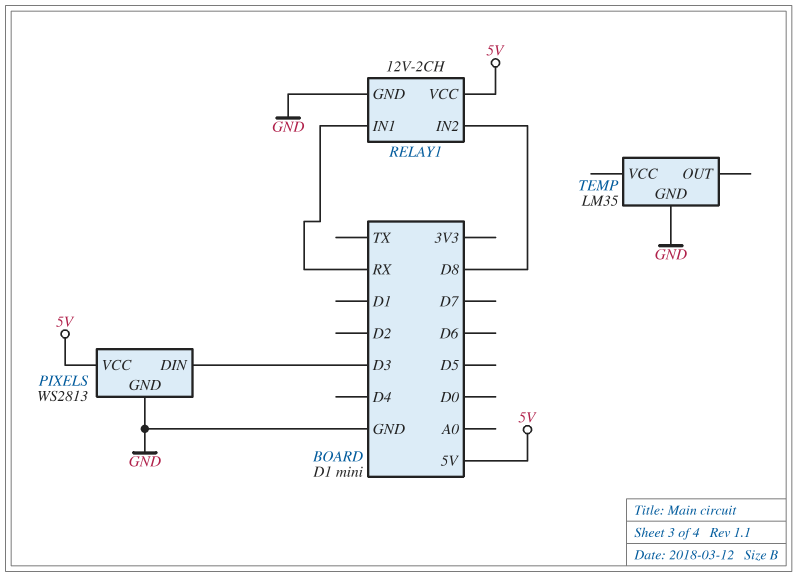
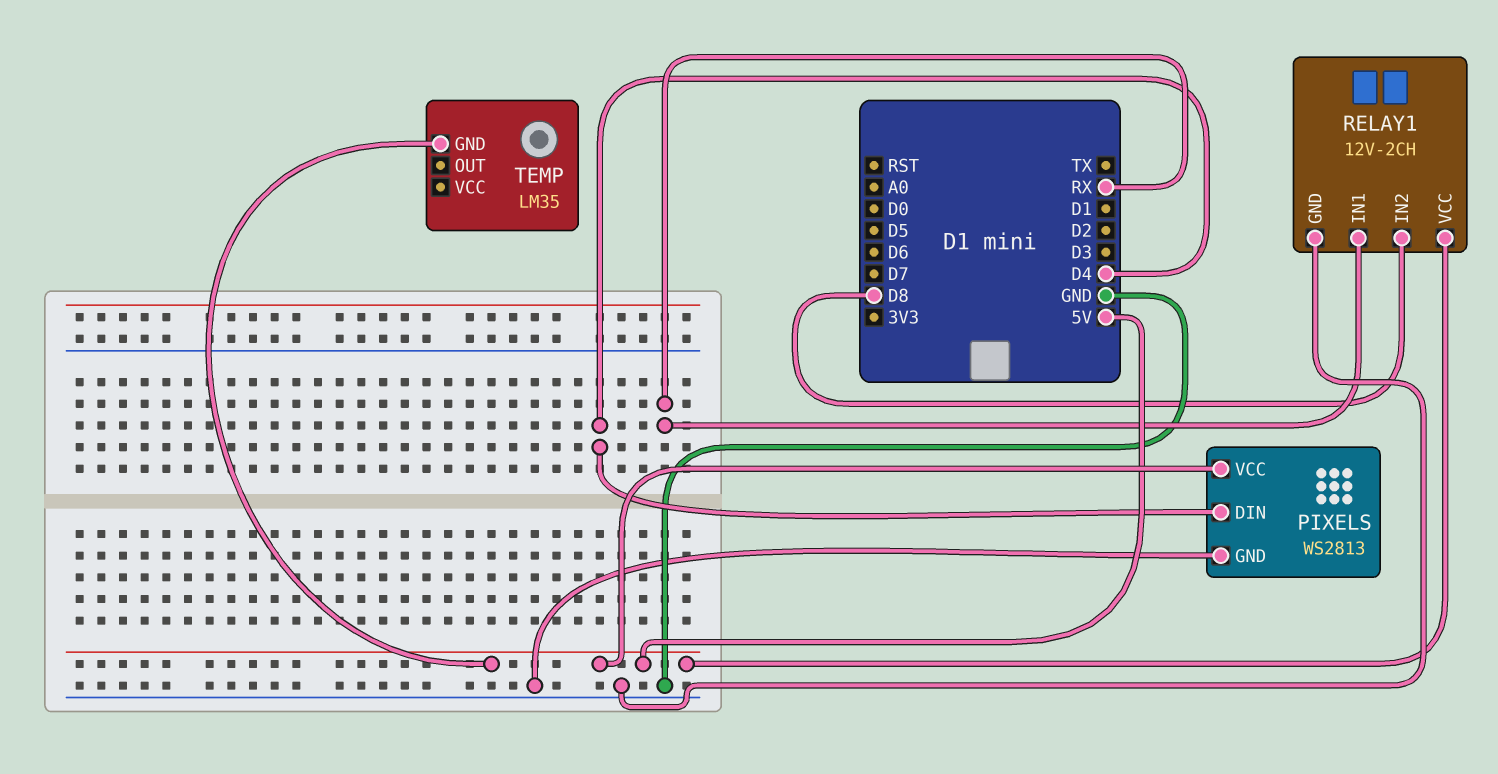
PIXELS pin DIN: D3 -> D4
TEMP pin GND: GND -> 5V

